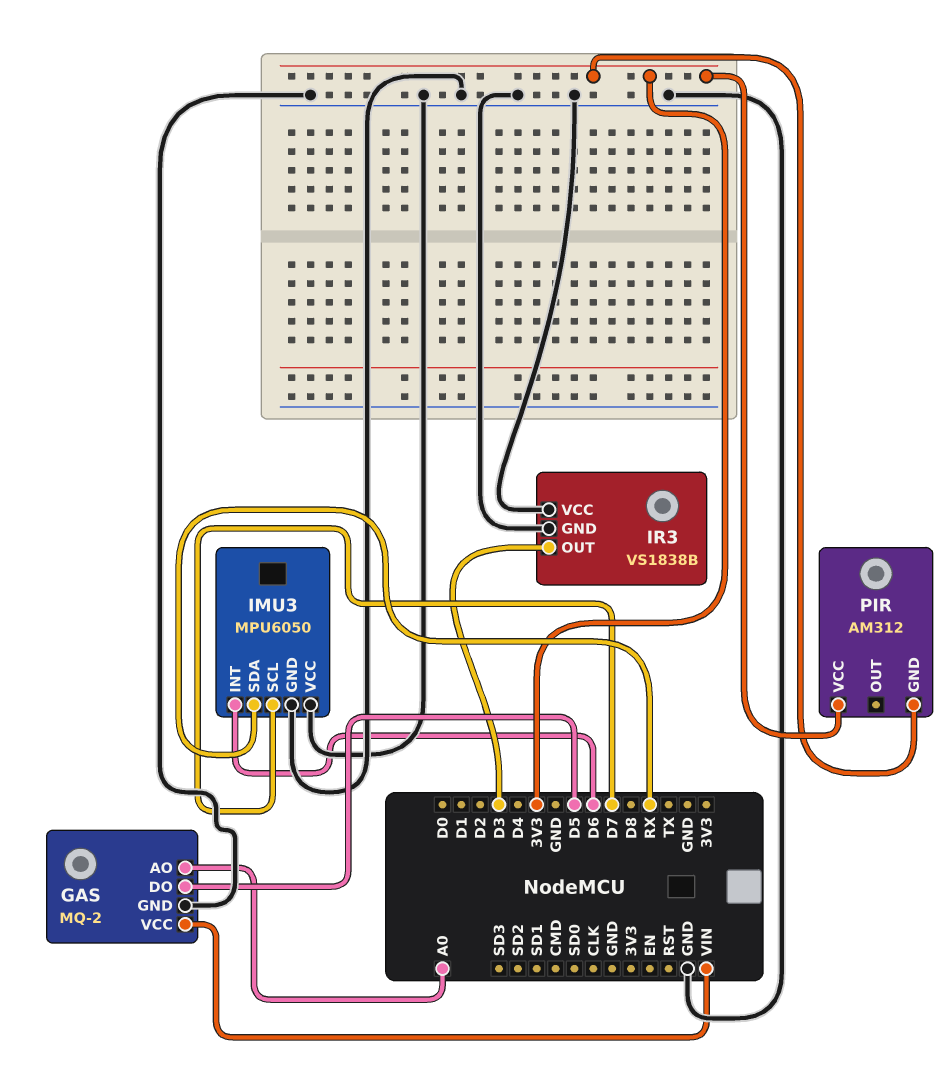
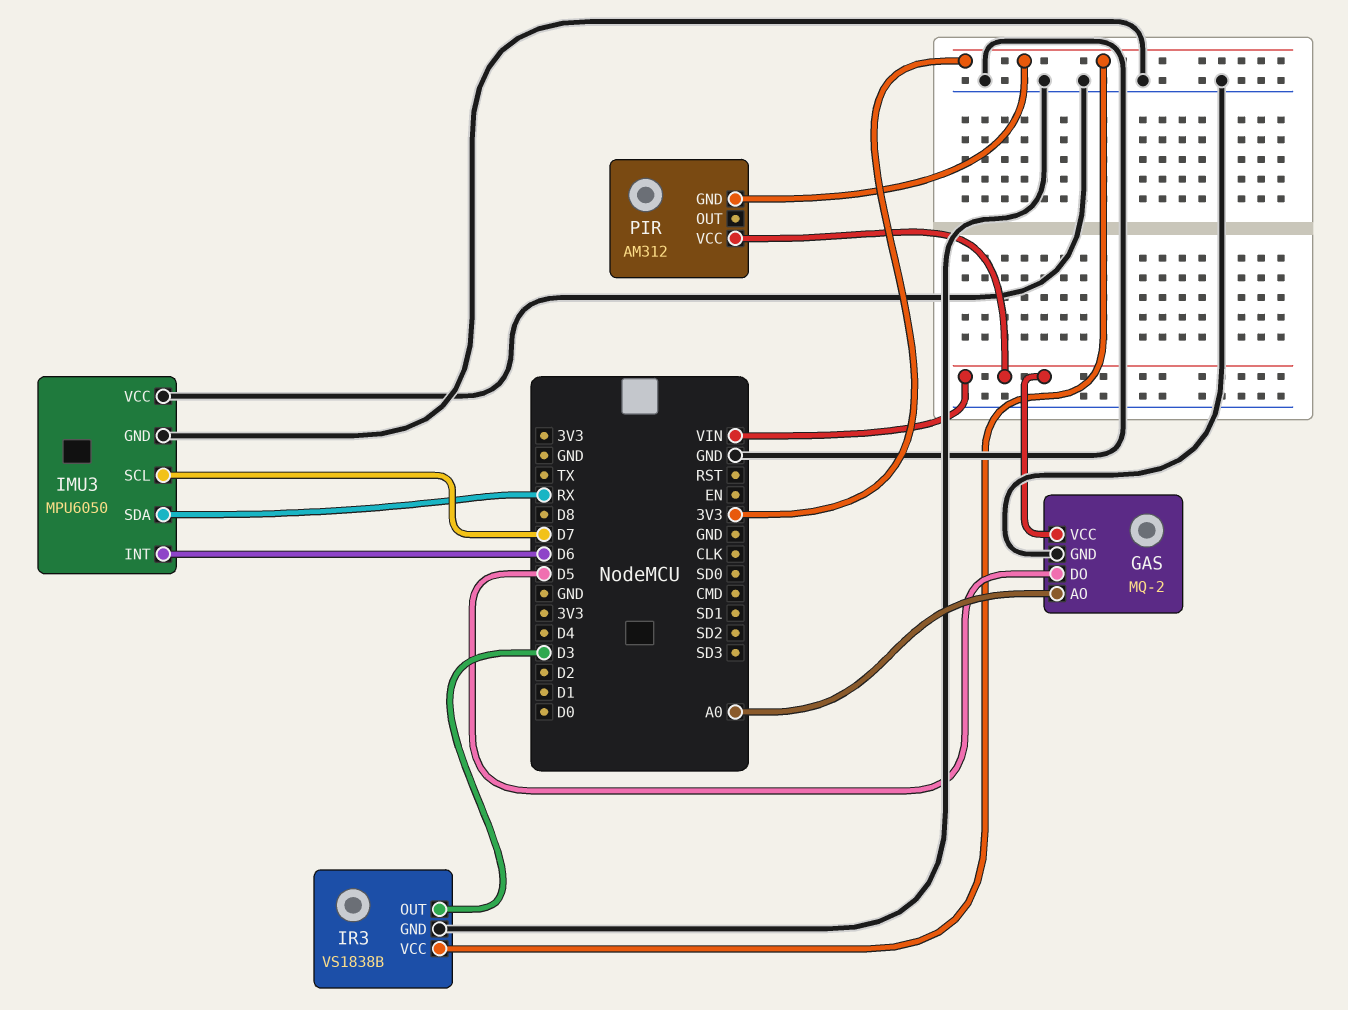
IR3 pin VCC: GND -> 3V3
PIR pin VCC: 3V3 -> VIN

